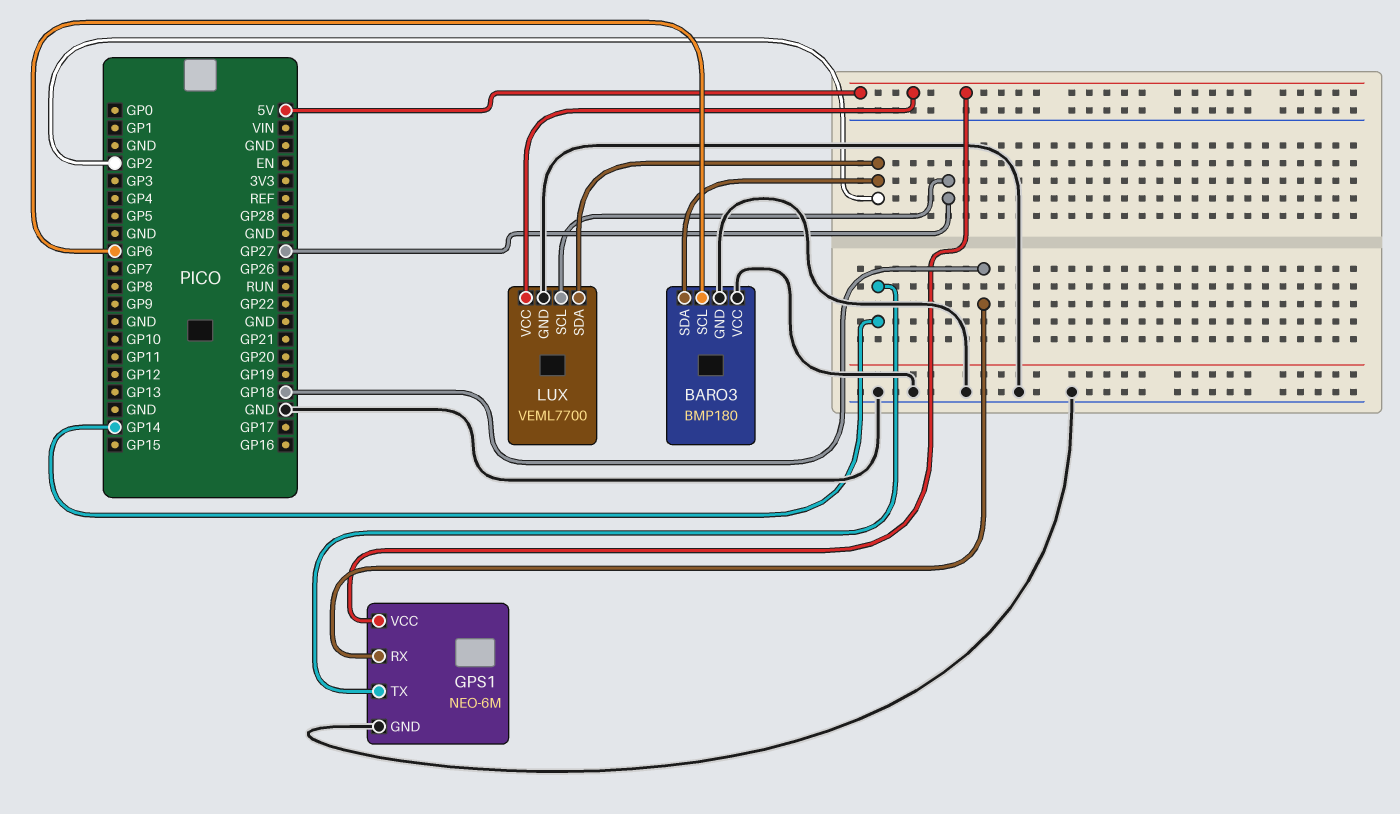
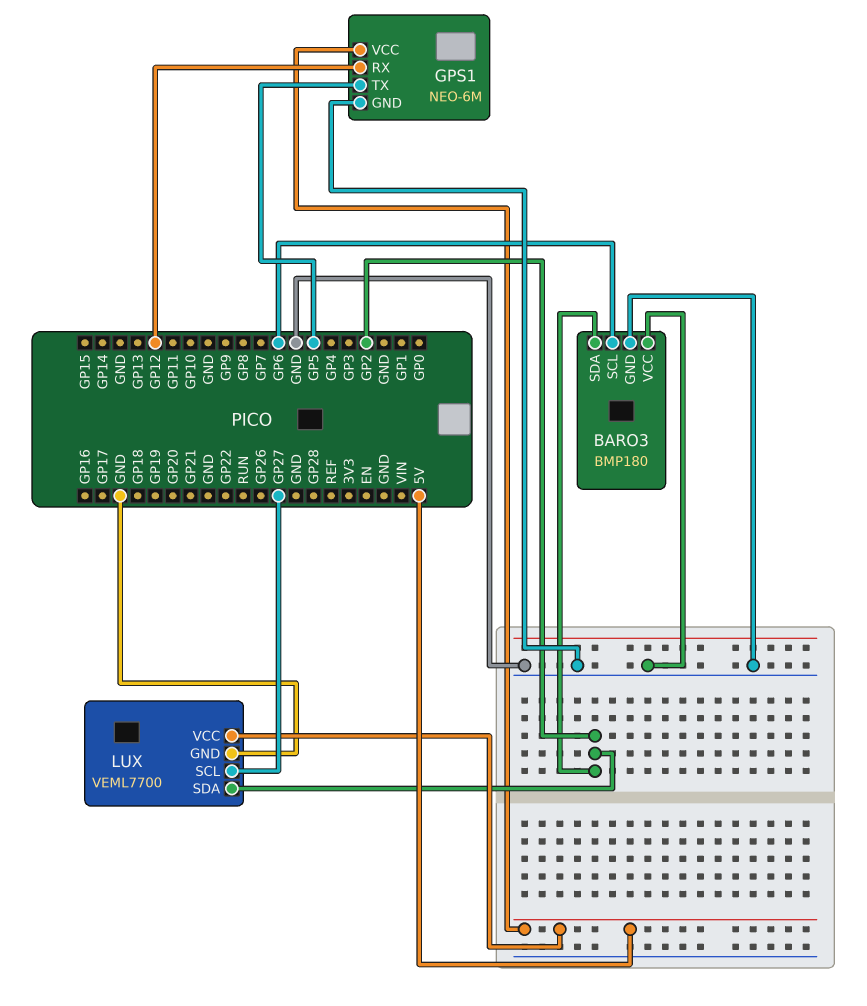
GPS1 pin RX: GP18 -> GP12
GPS1 pin TX: GP14 -> GP5

